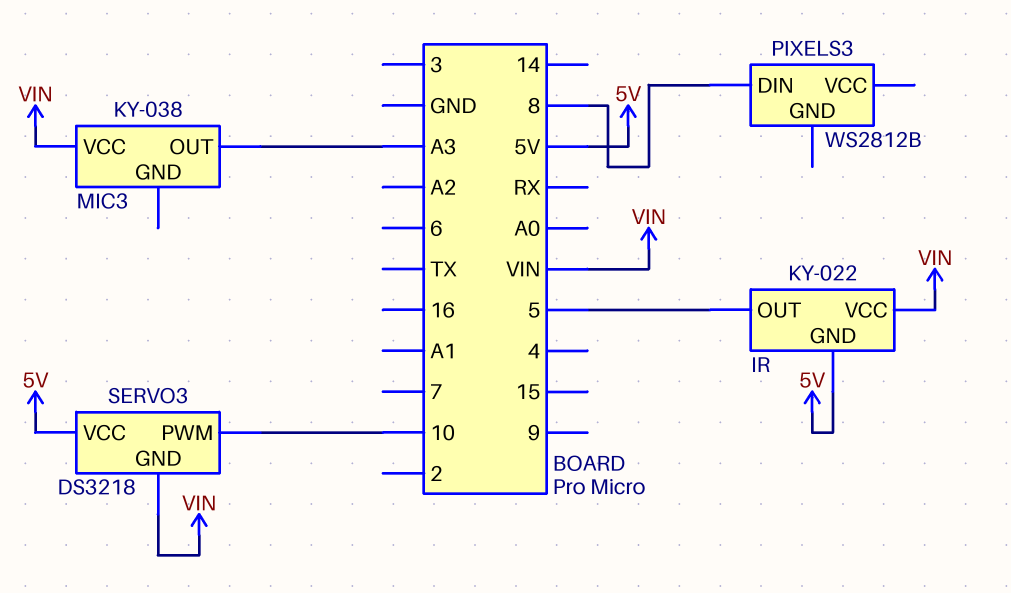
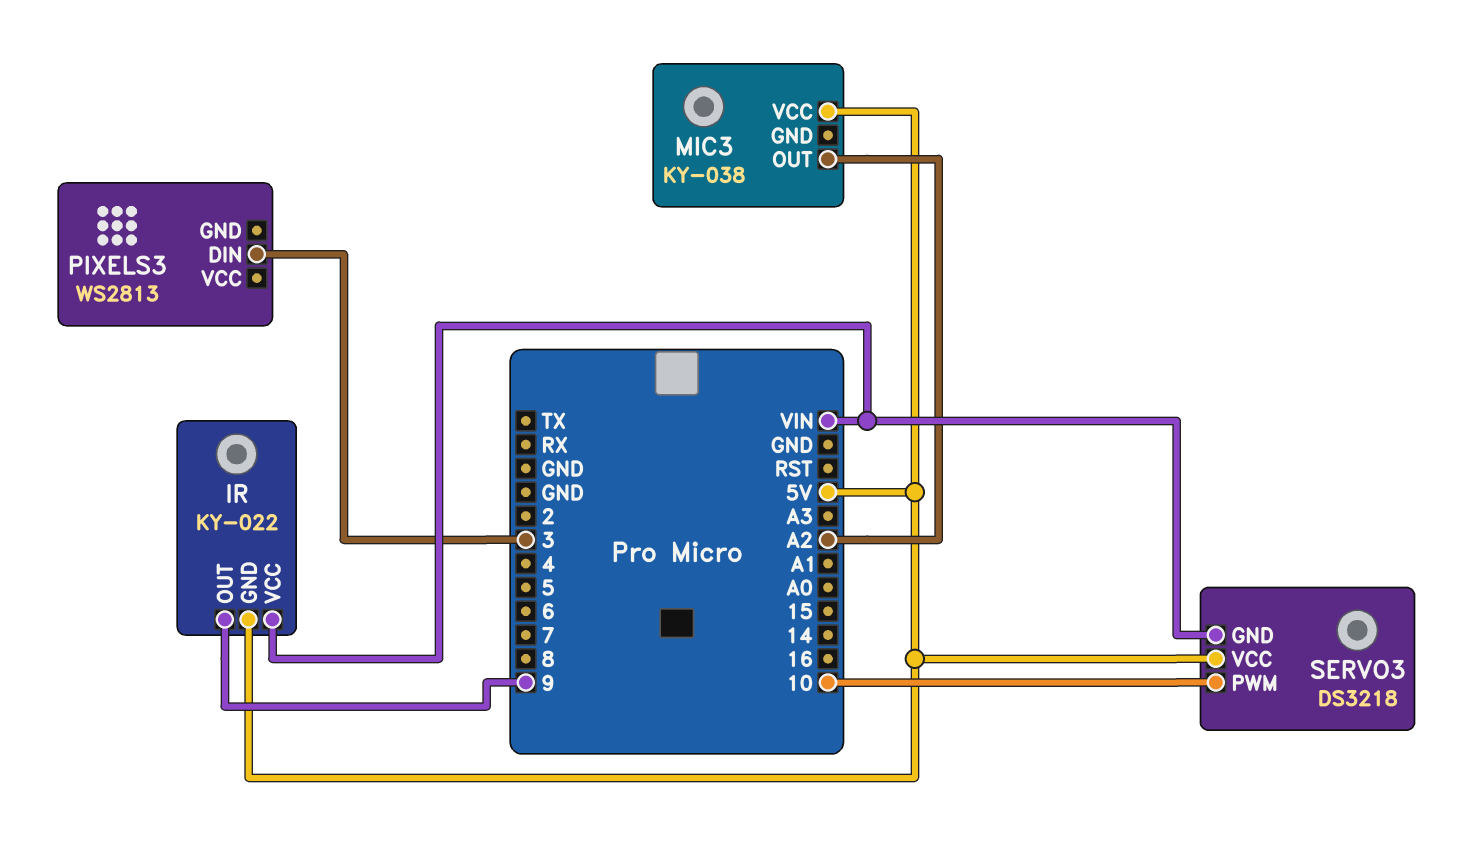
IR pin OUT: 5 -> 9
MIC3 pin OUT: A3 -> A2
MIC3 pin VCC: VIN -> 5V
PIXELS3: WS2812B -> WS2813
PIXELS3 pin DIN: 8 -> 3

